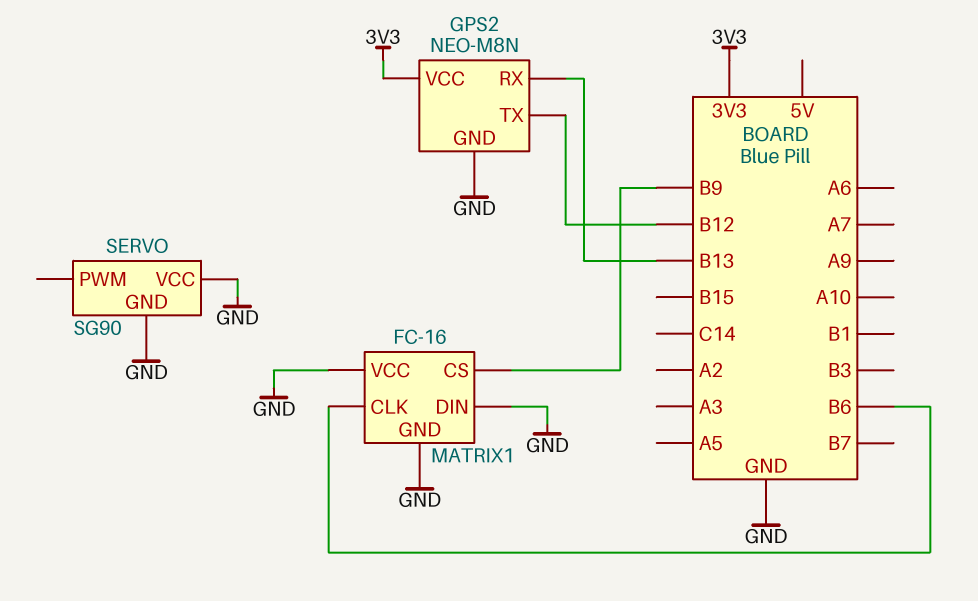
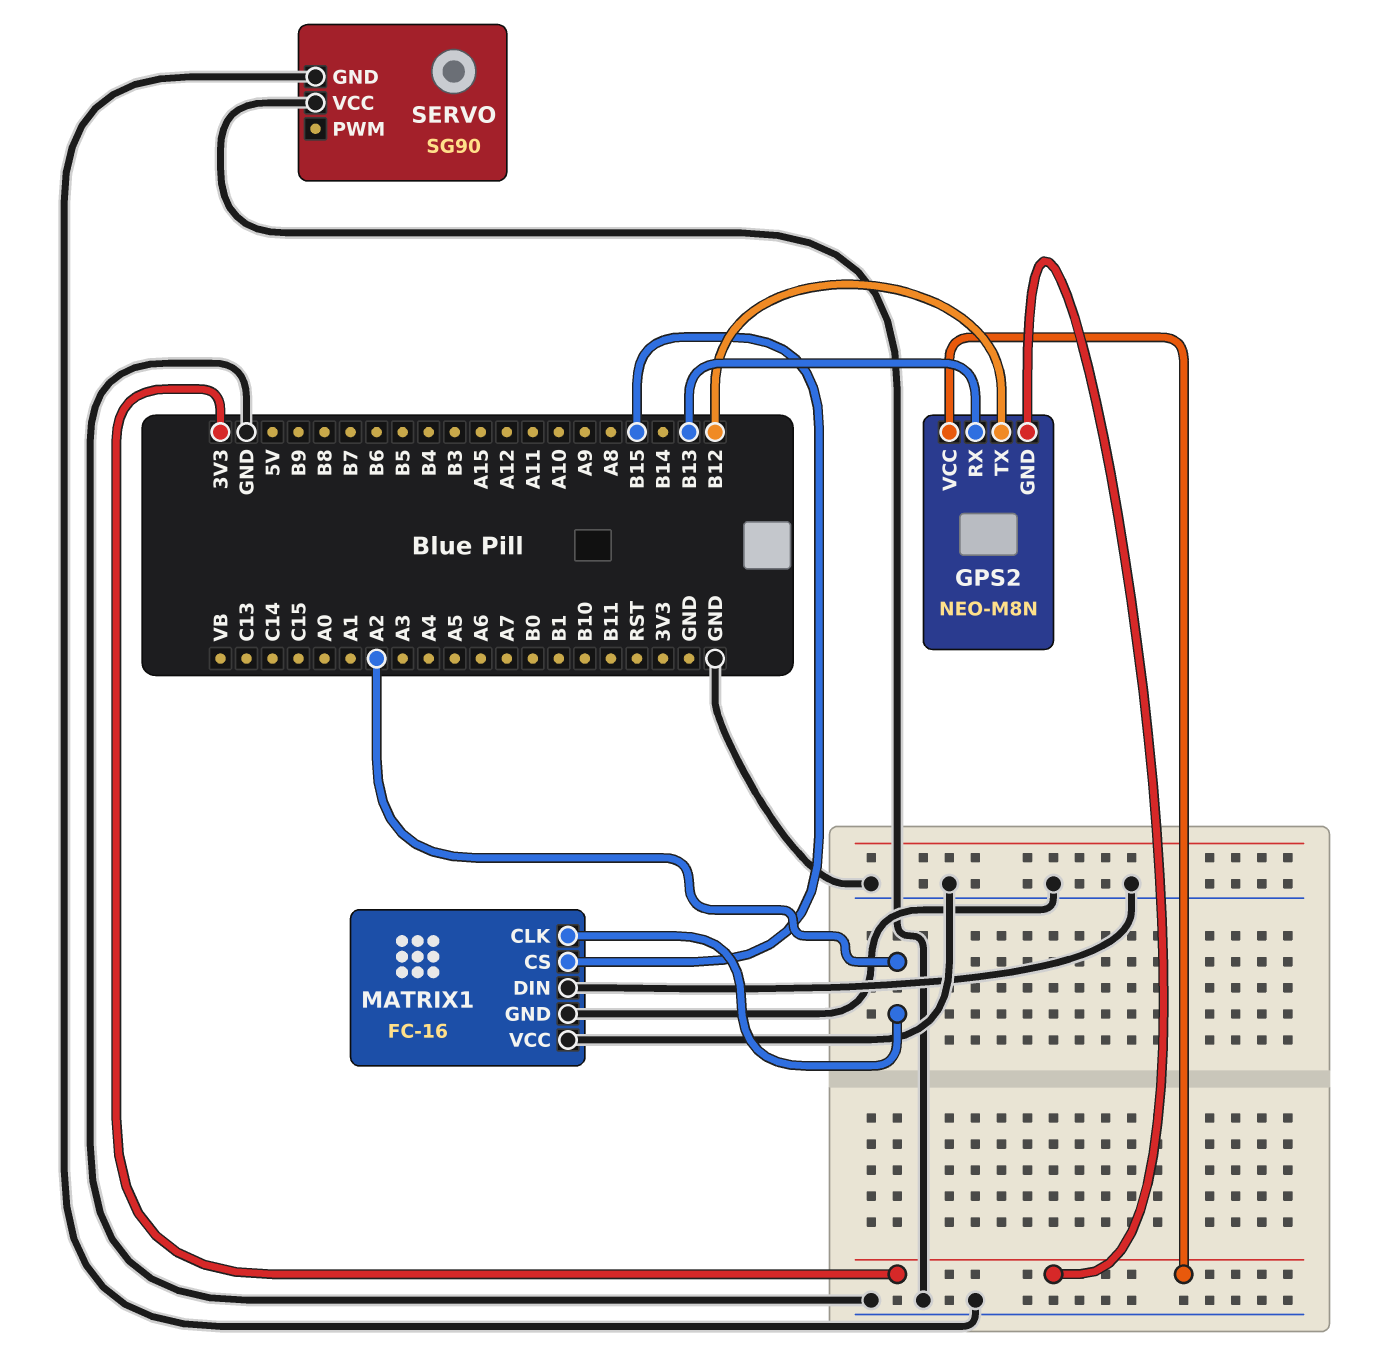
GPS2 pin GND: GND -> 3V3
MATRIX1 pin CLK: B6 -> A2
MATRIX1 pin CS: B9 -> B15

